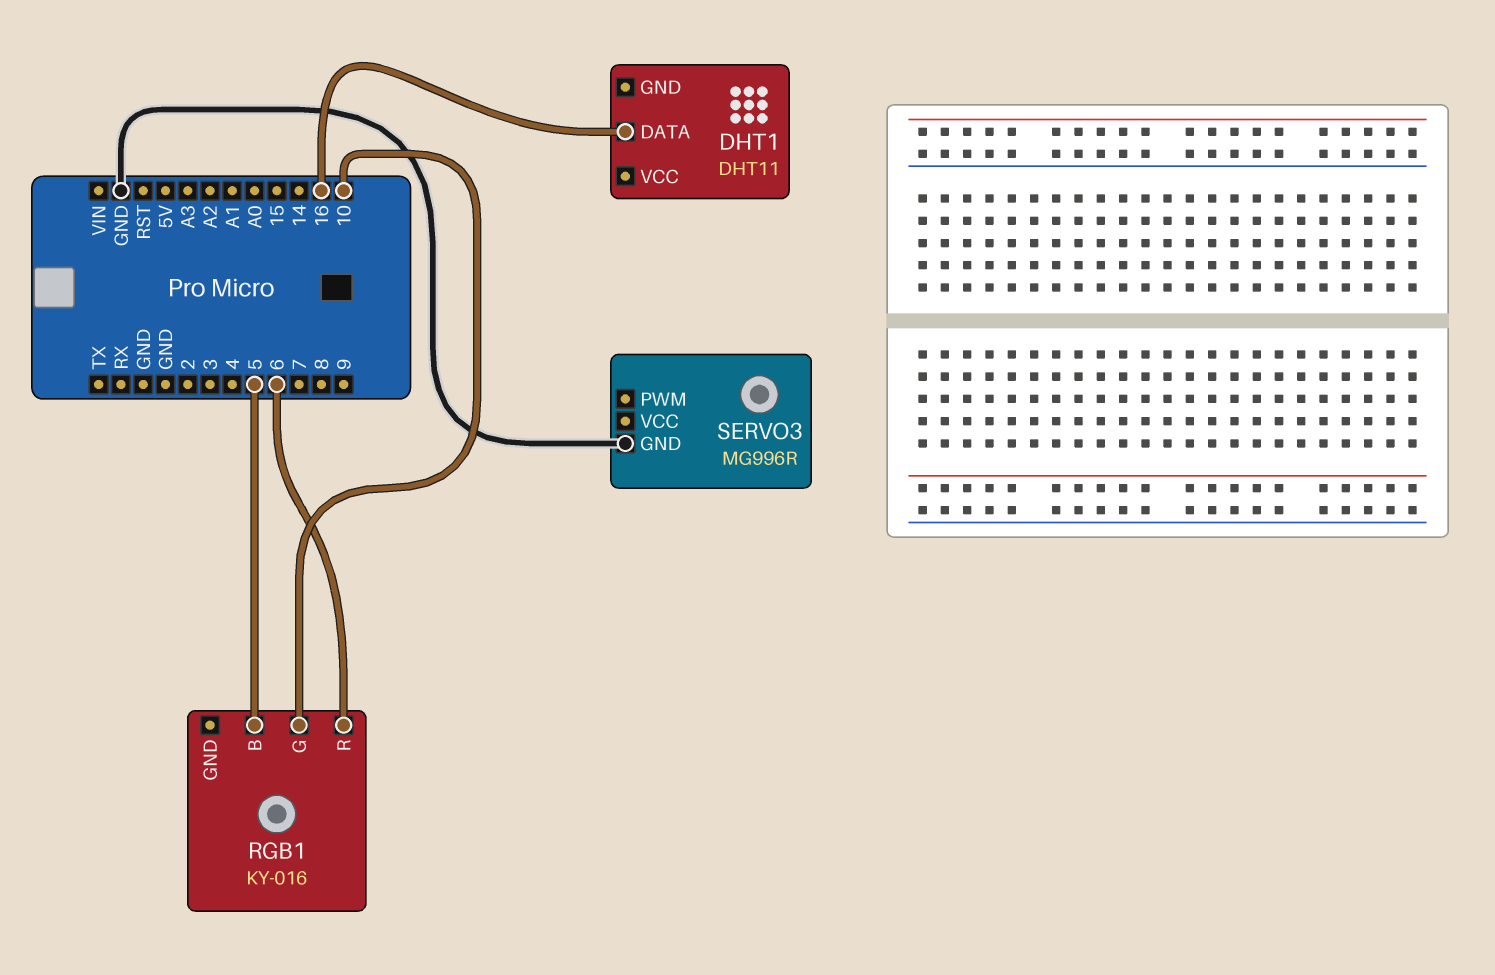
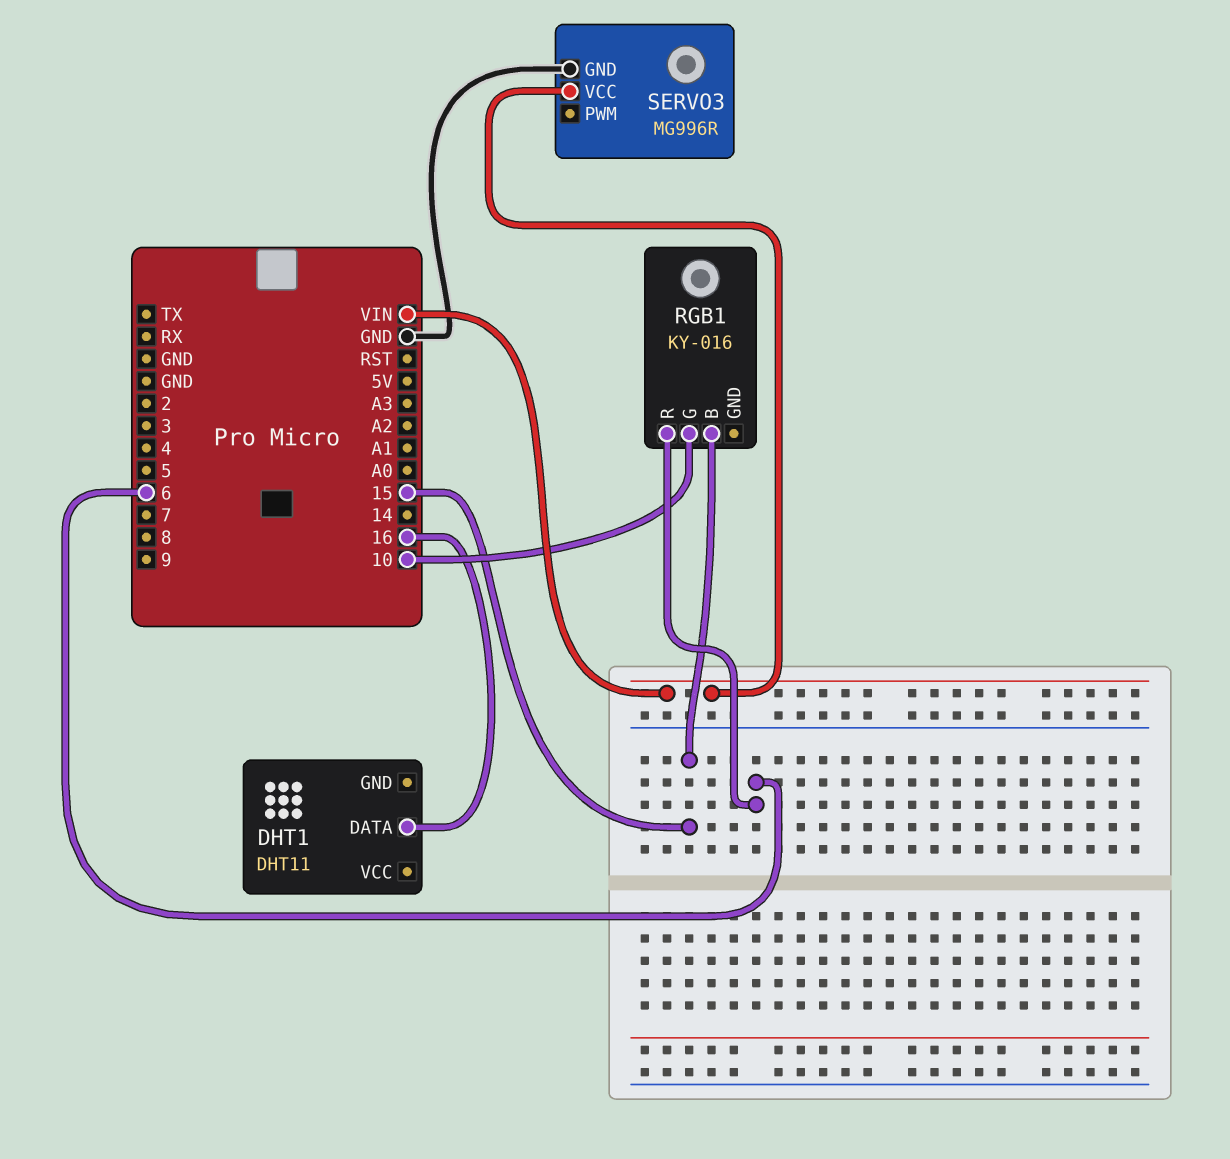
RGB1 pin B: 5 -> 15
SERVO3 pin VCC: none -> VIN

